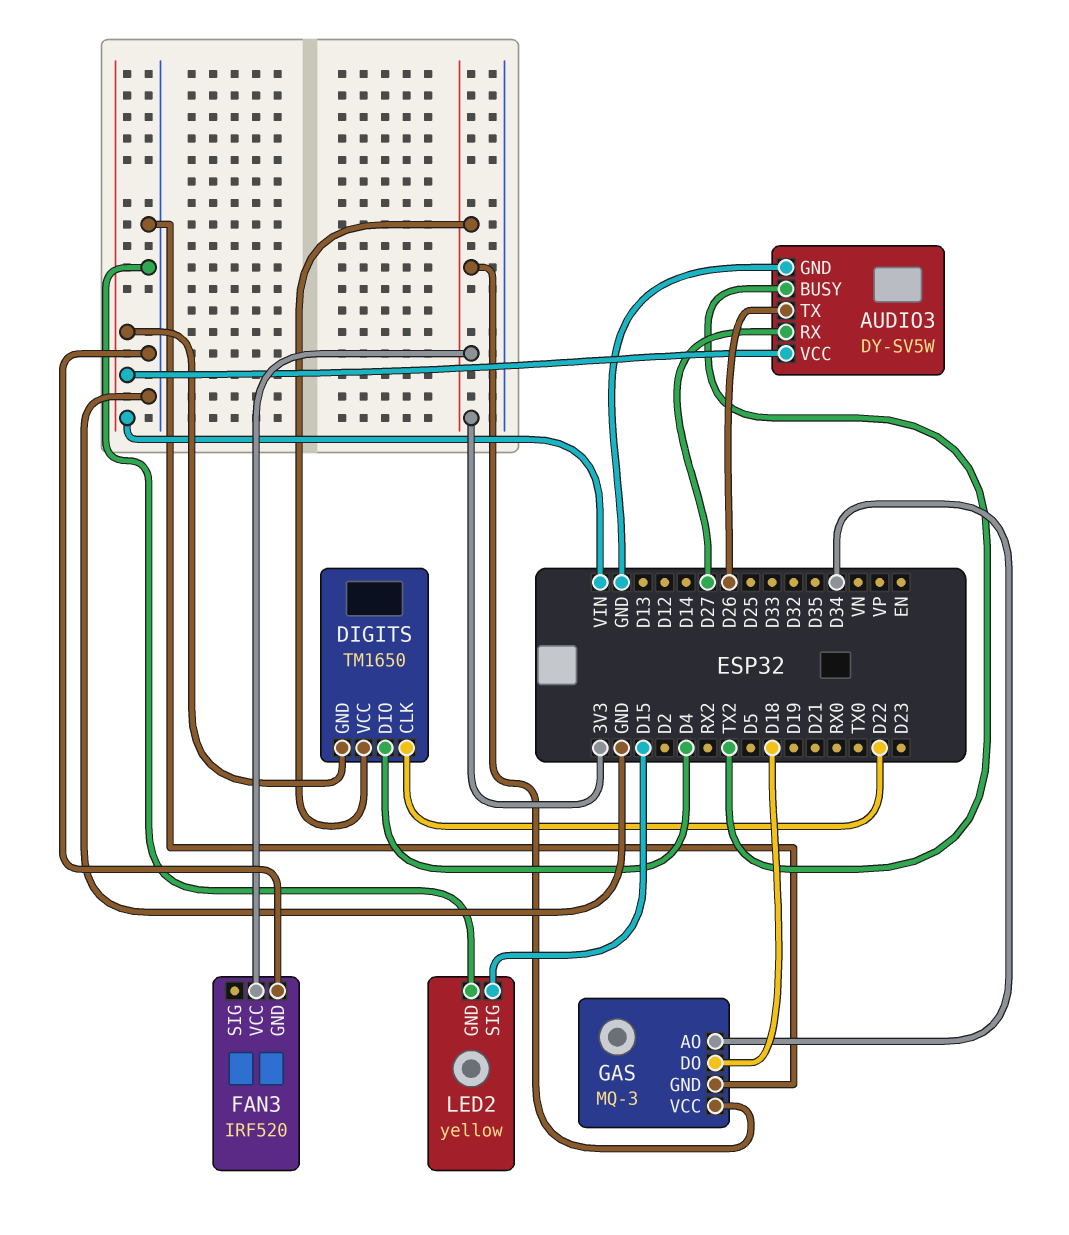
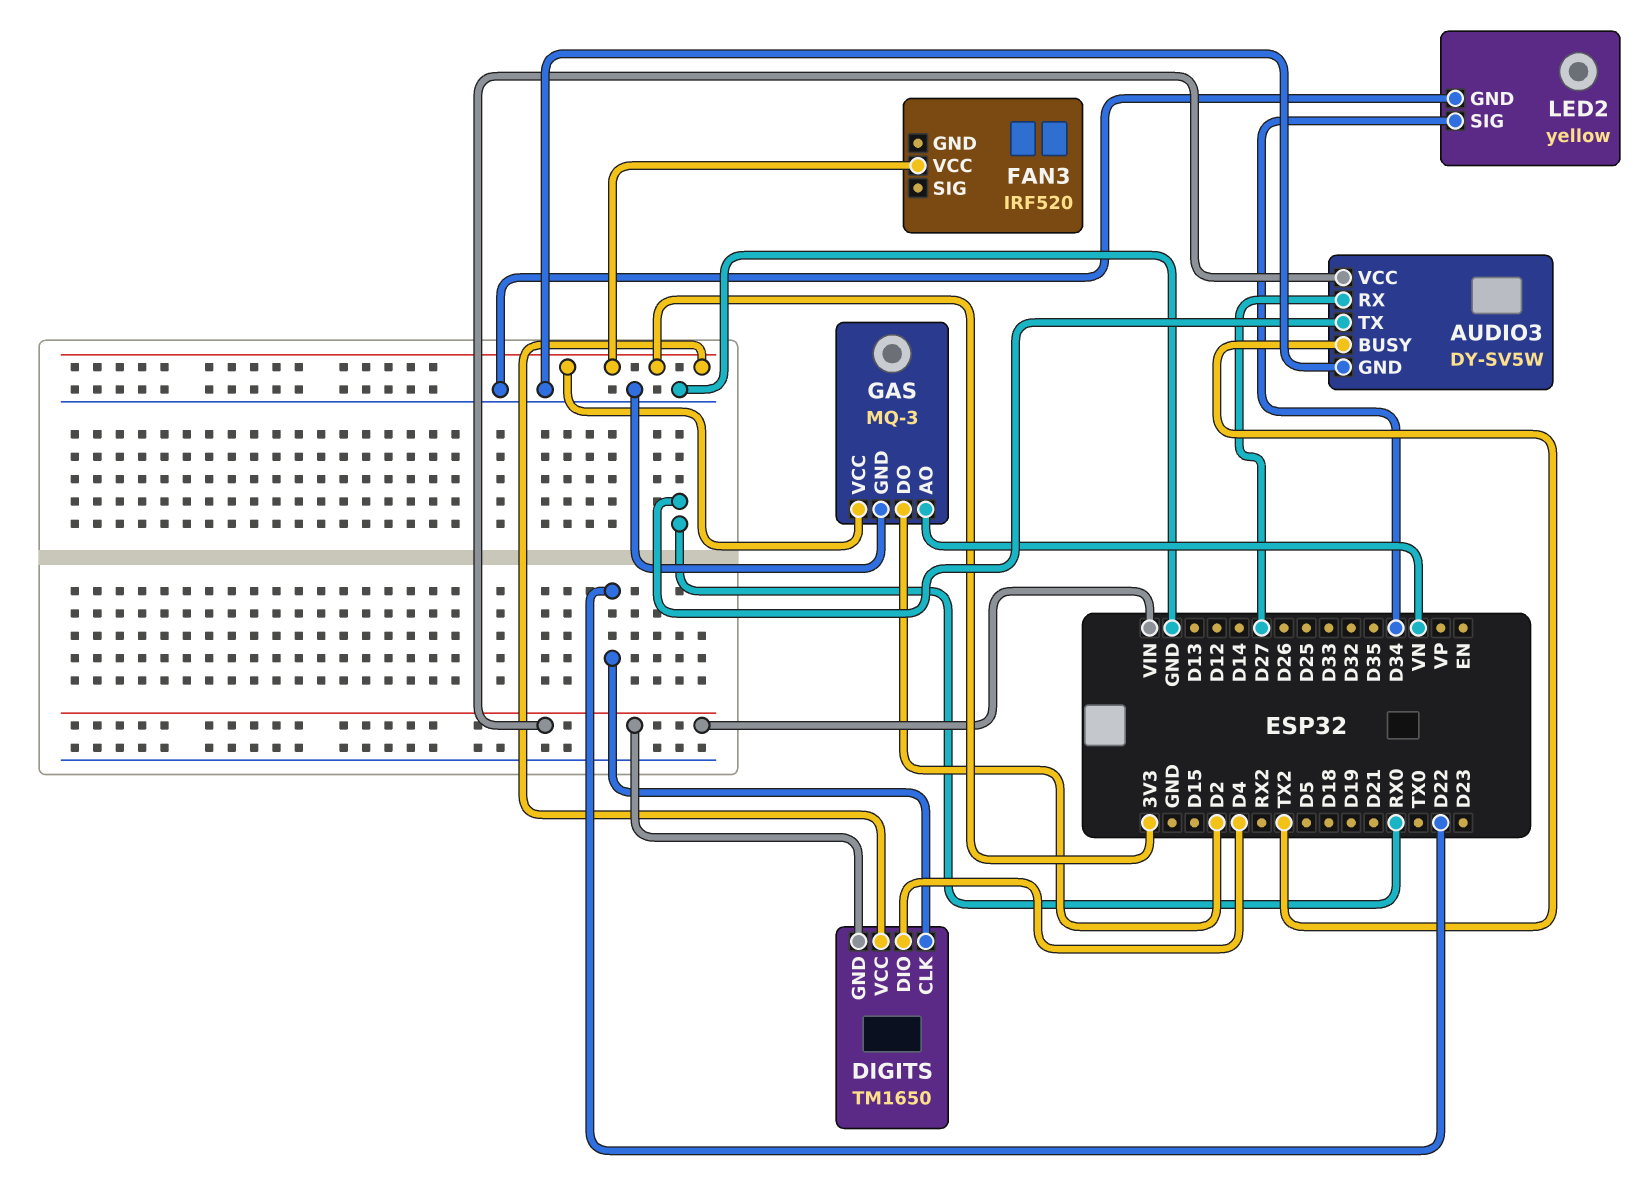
AUDIO3 pin TX: D26 -> RX0
FAN3 pin GND: GND -> none
GAS pin AO: D34 -> VN
GAS pin DO: D18 -> D2
LED2 pin SIG: D15 -> D34

